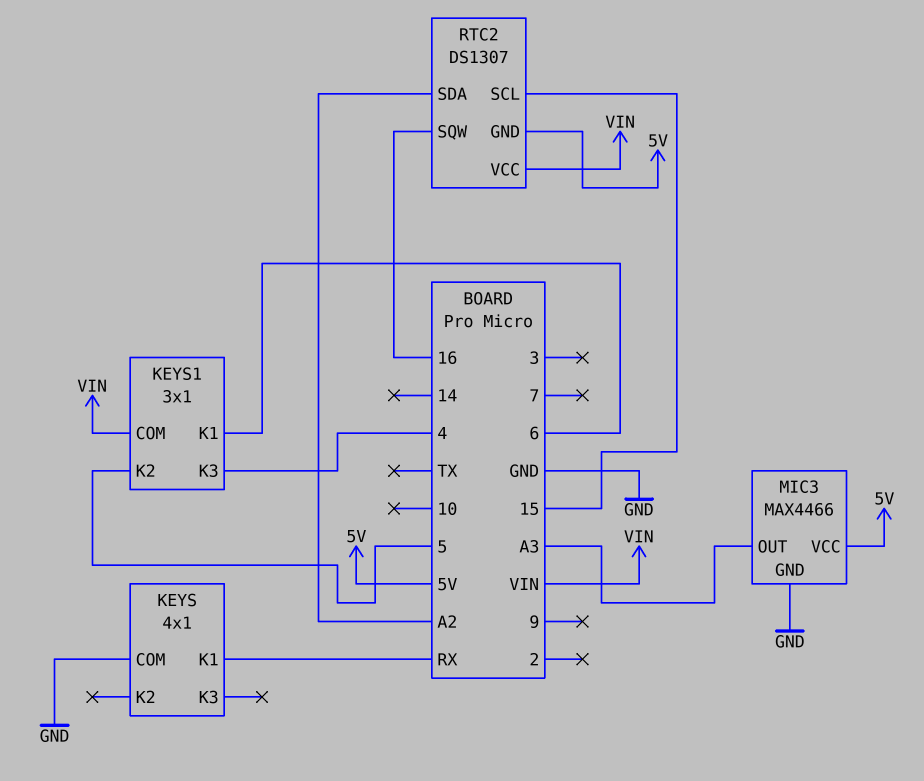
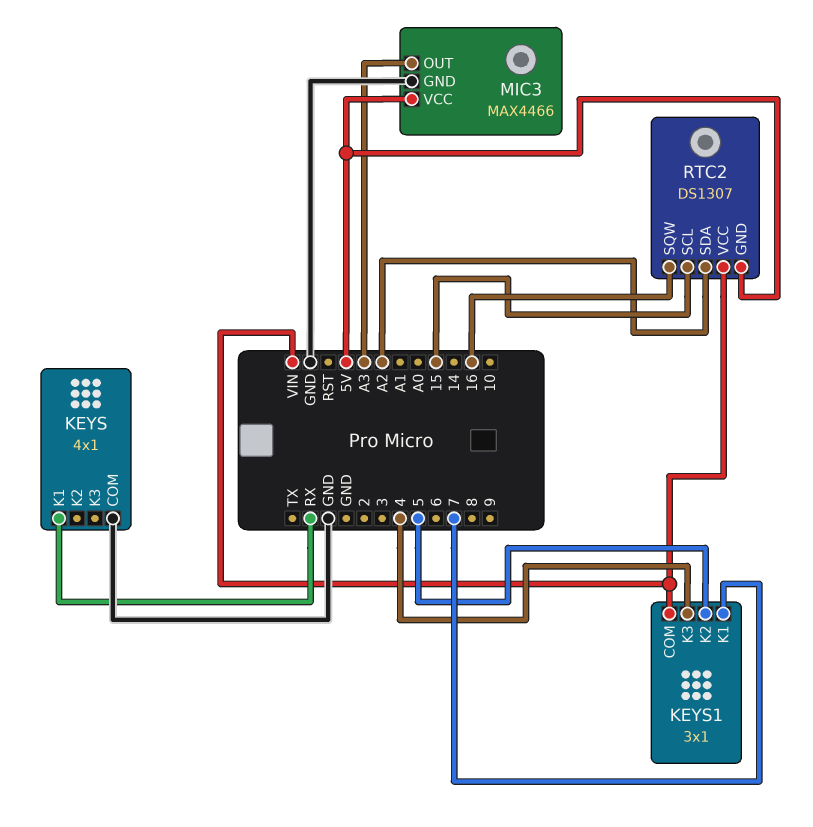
KEYS1 pin K1: 6 -> 7

